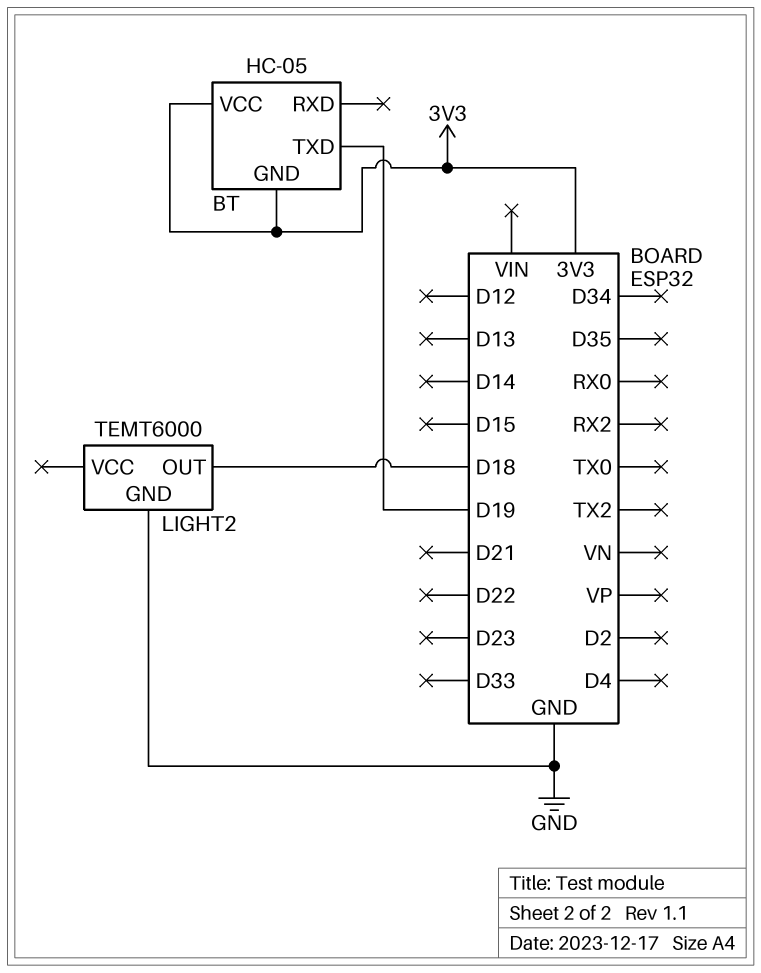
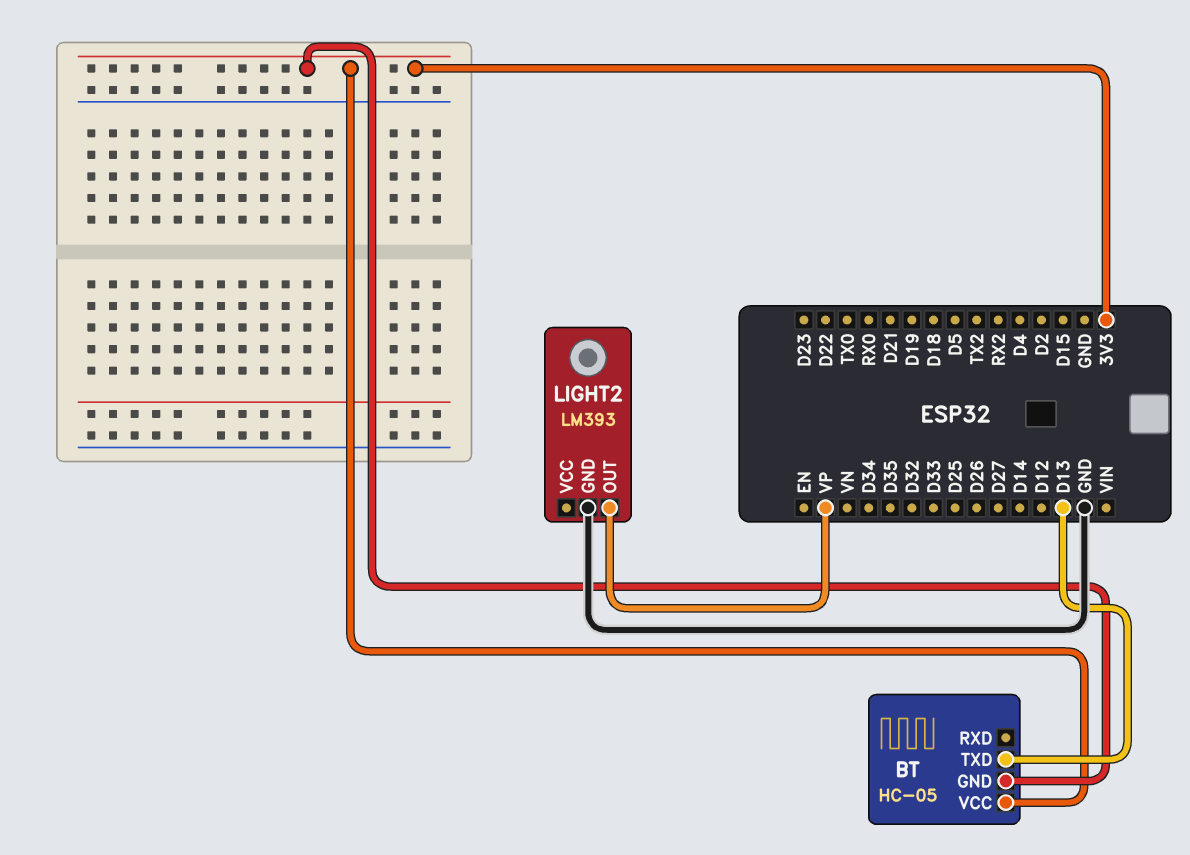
BT pin TXD: D19 -> D13
LIGHT2: TEMT6000 -> LM393
LIGHT2 pin OUT: D18 -> VP

